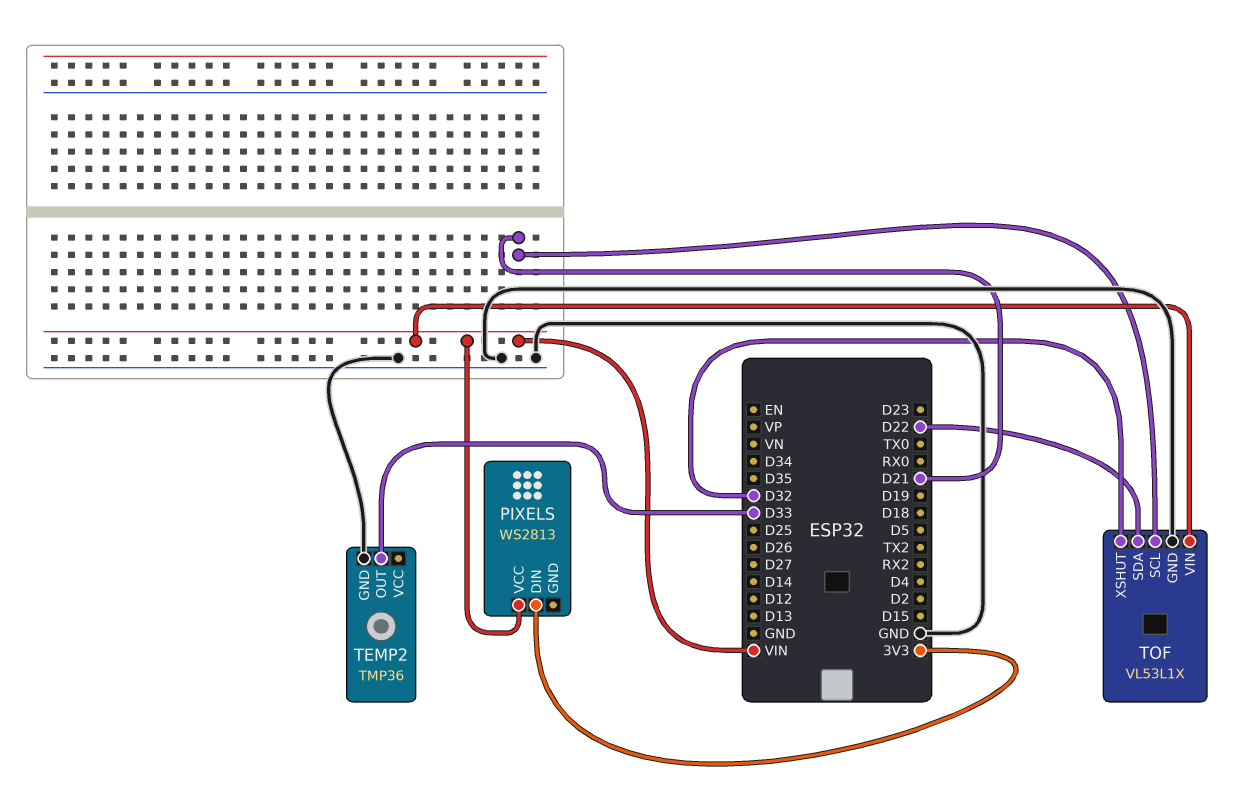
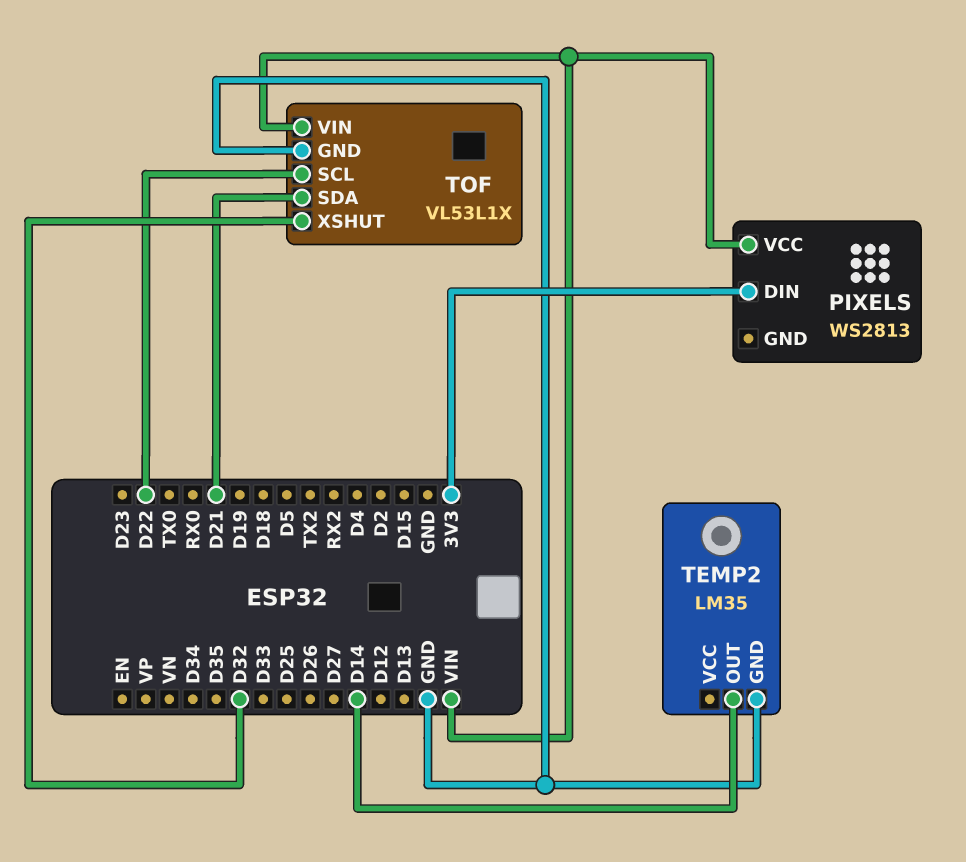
TEMP2: TMP36 -> LM35
TEMP2 pin OUT: D33 -> D14
TOF pin SCL: D21 -> D22
TOF pin SDA: D22 -> D21

